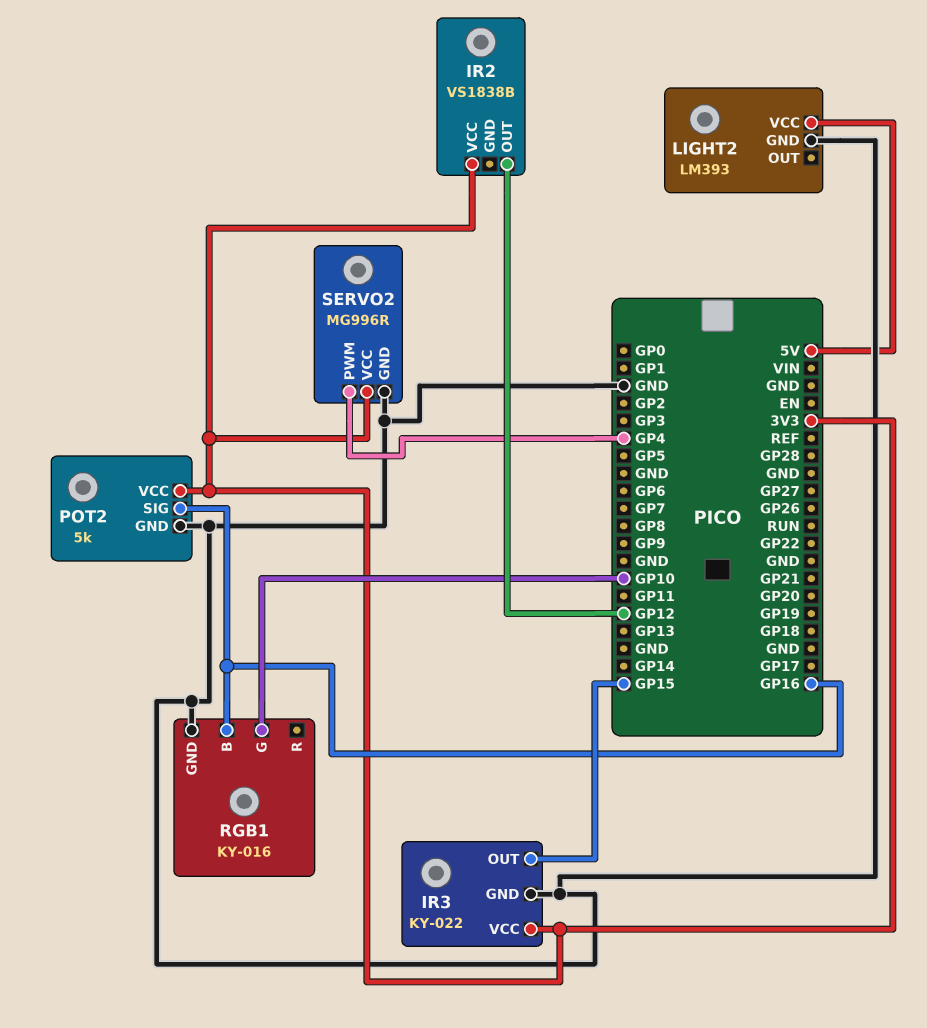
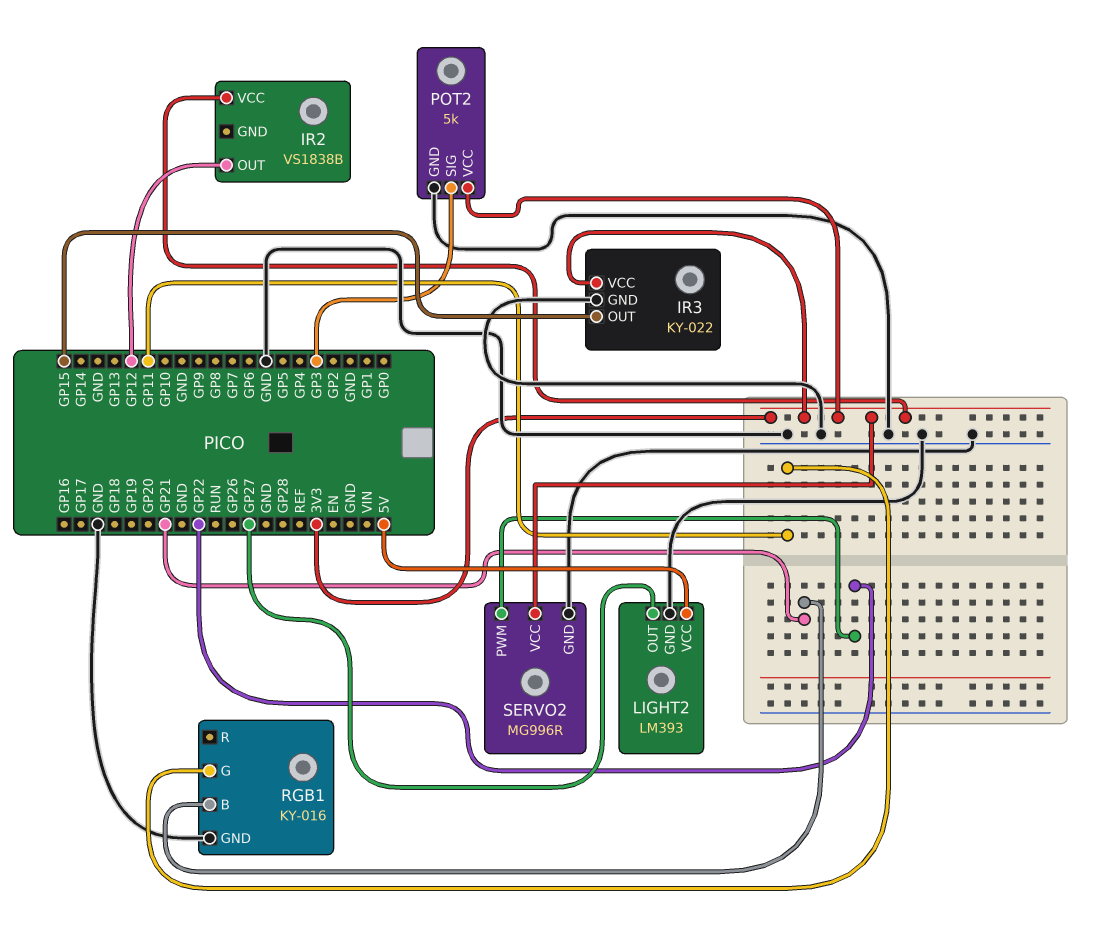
LIGHT2 pin OUT: none -> GP27
POT2 pin SIG: GP16 -> GP3
RGB1 pin B: GP16 -> GP21
RGB1 pin G: GP10 -> GP11
SERVO2 pin PWM: GP4 -> GP22

